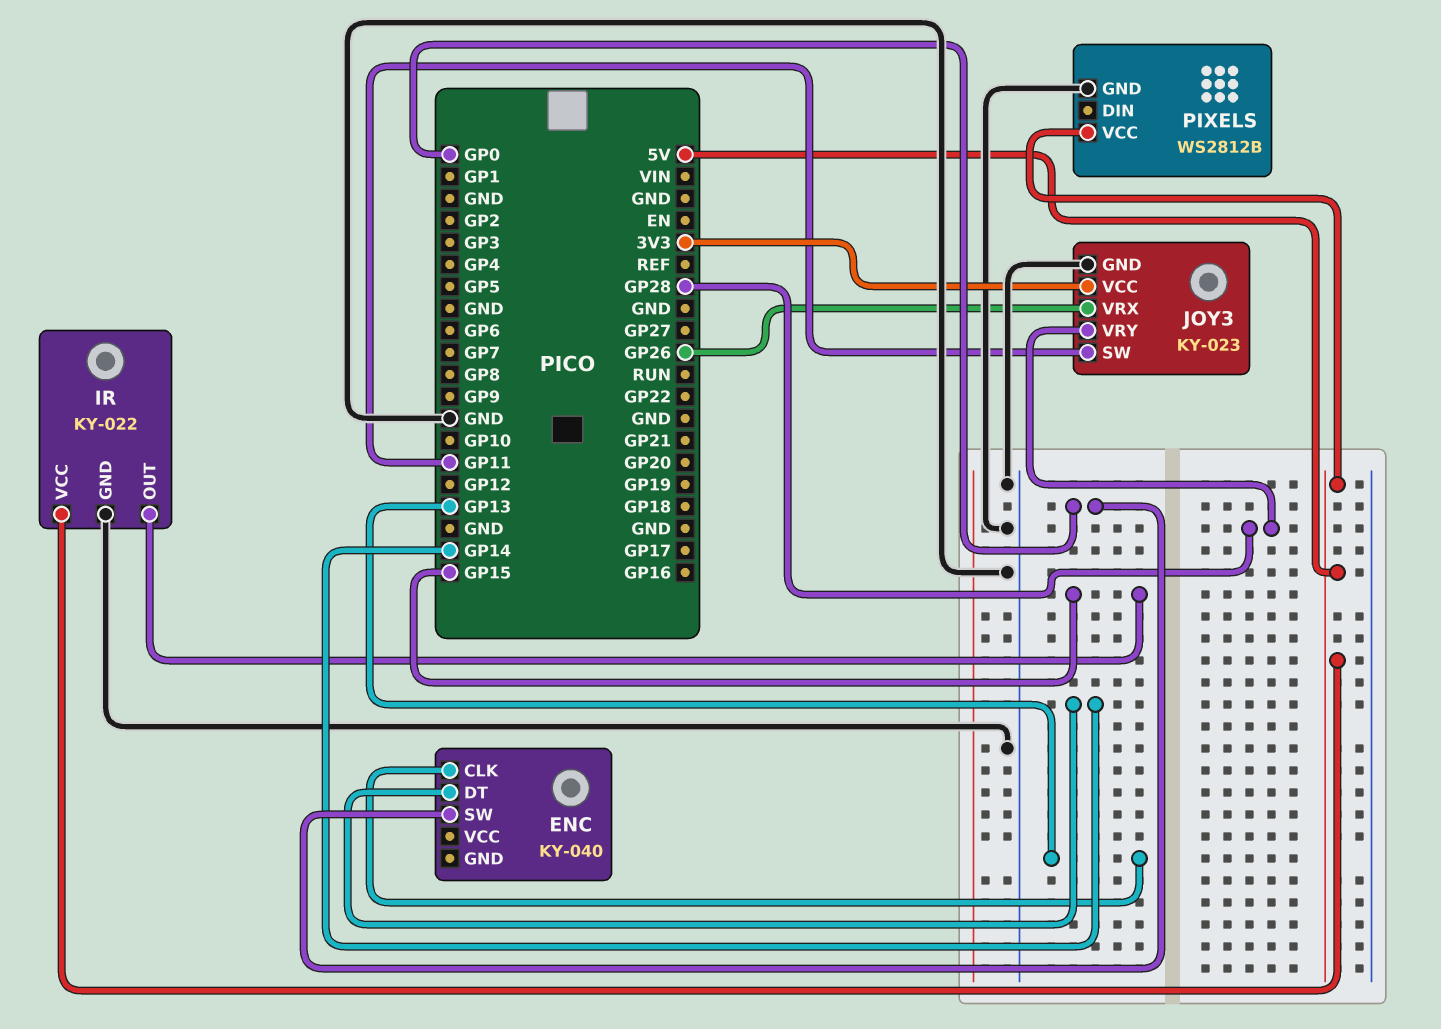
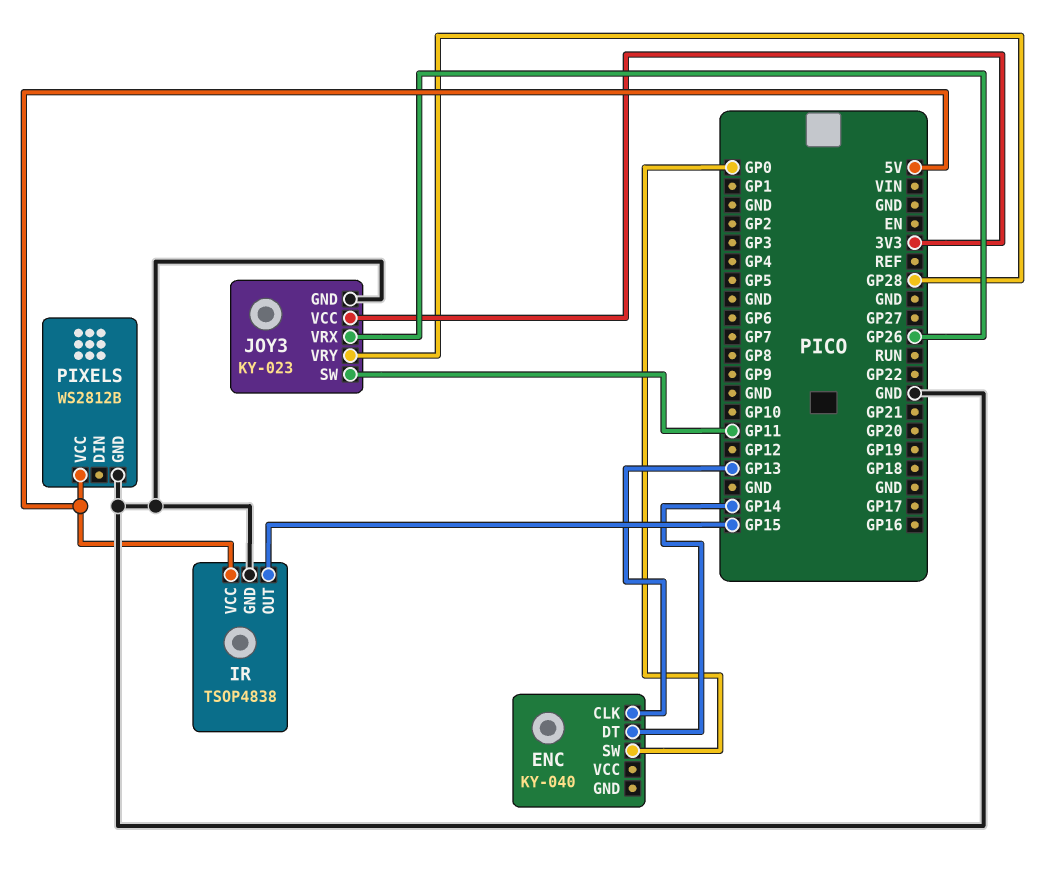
IR: KY-022 -> TSOP4838

